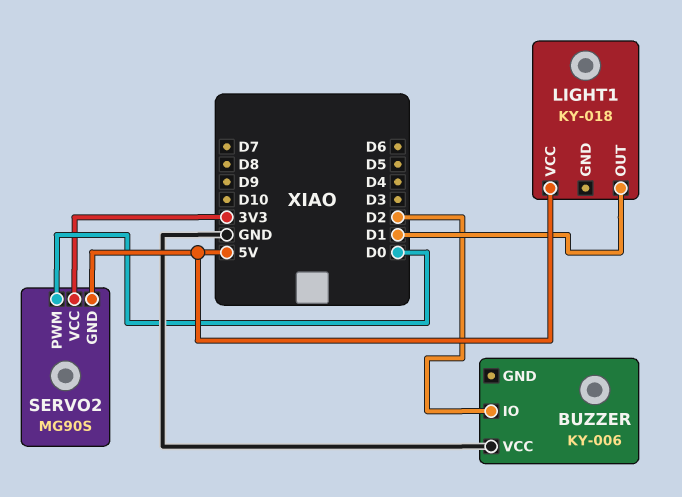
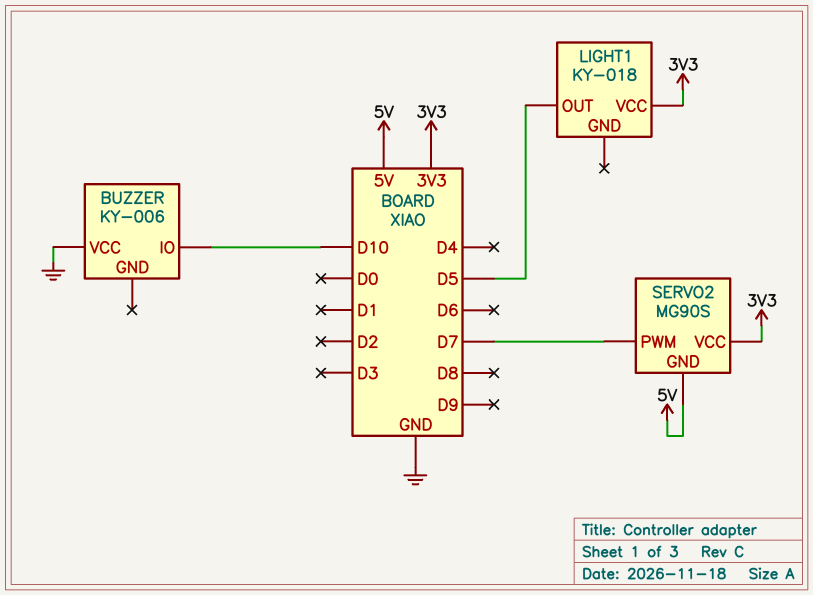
BUZZER pin IO: D2 -> D10
LIGHT1 pin OUT: D1 -> D5
LIGHT1 pin VCC: 5V -> 3V3
SERVO2 pin PWM: D0 -> D7

